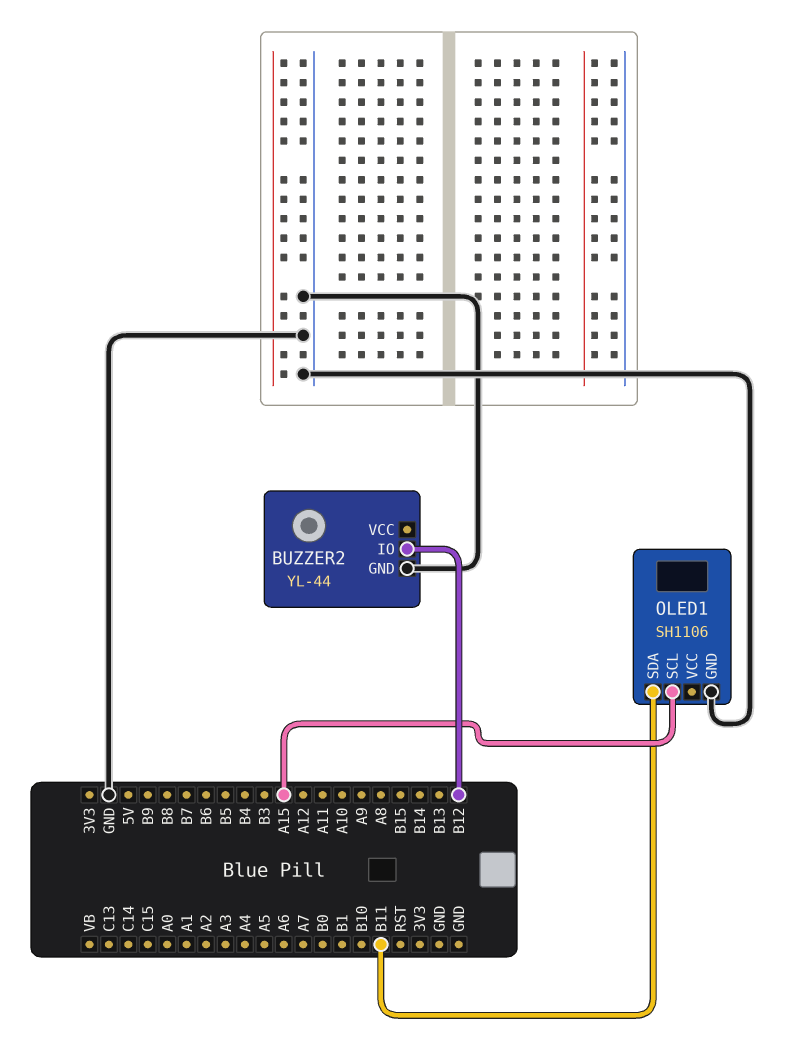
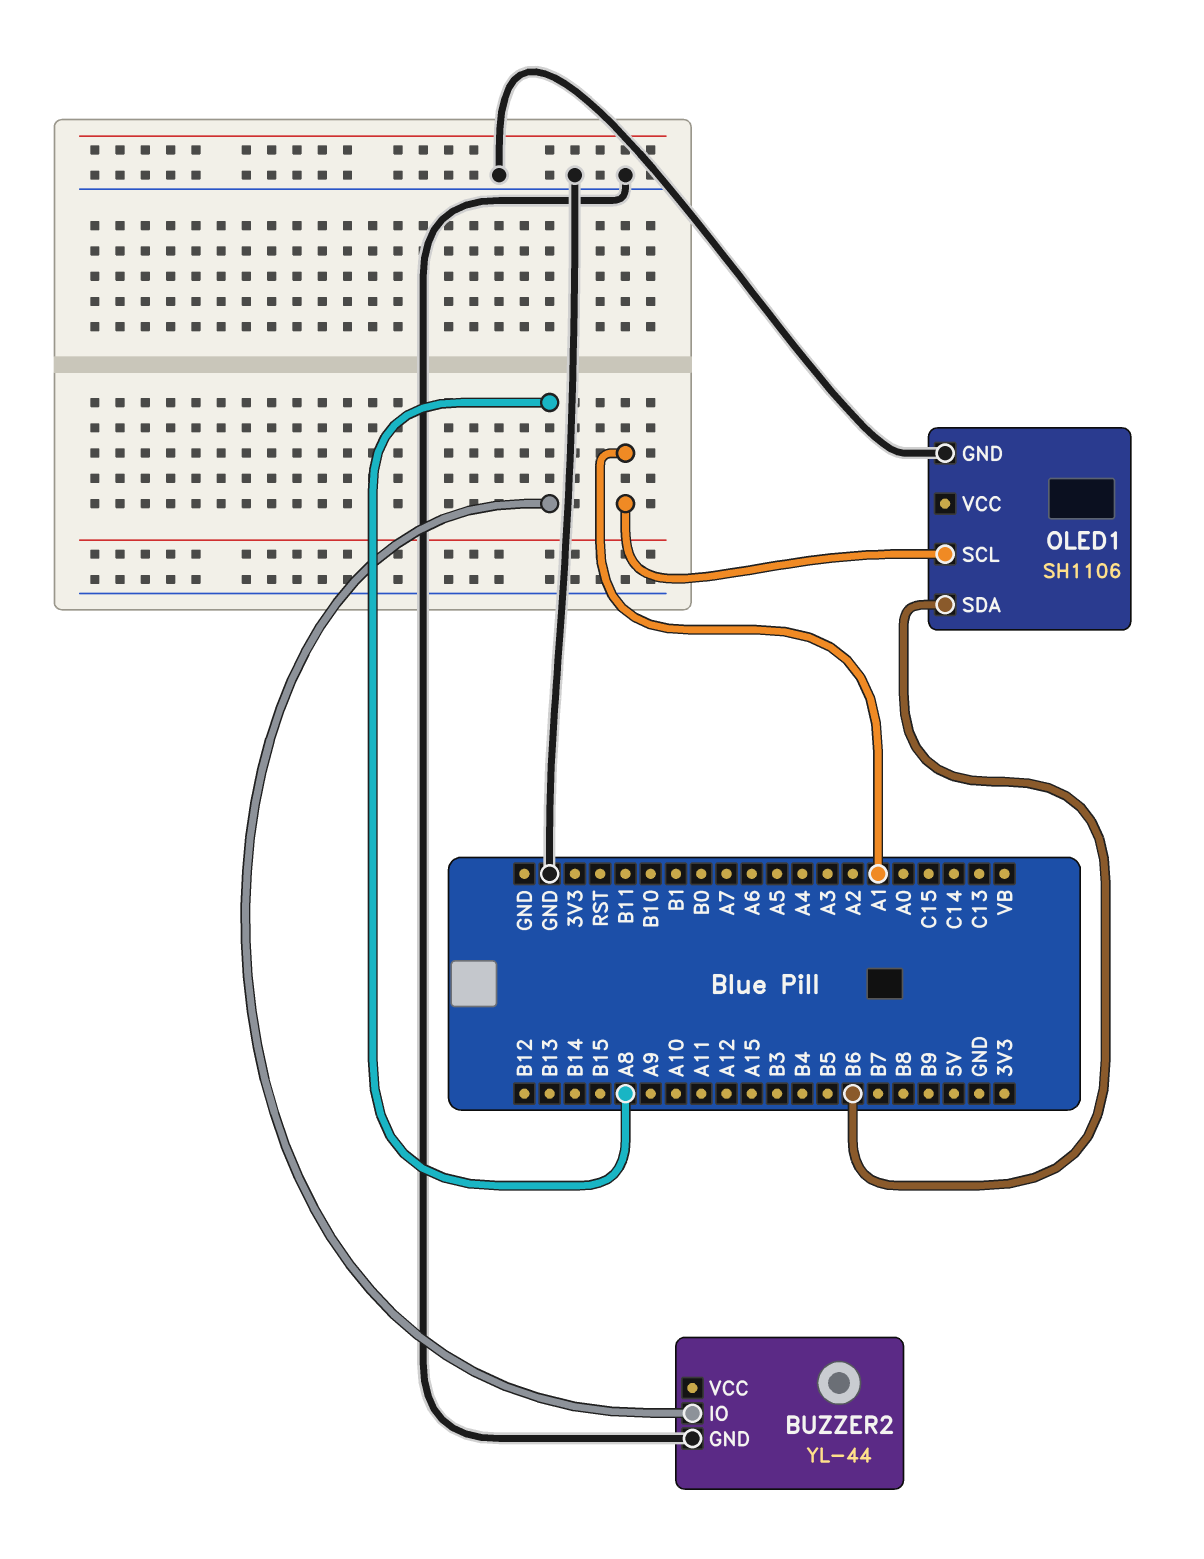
BUZZER2 pin IO: B12 -> A8
OLED1 pin SCL: A15 -> A1
OLED1 pin SDA: B11 -> B6

